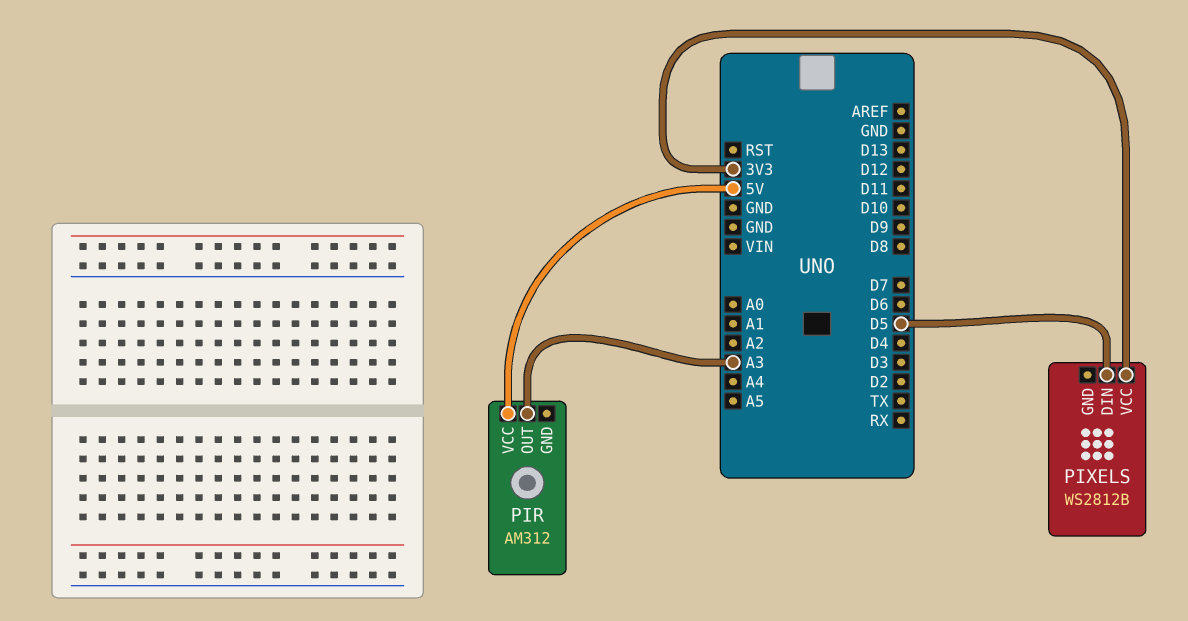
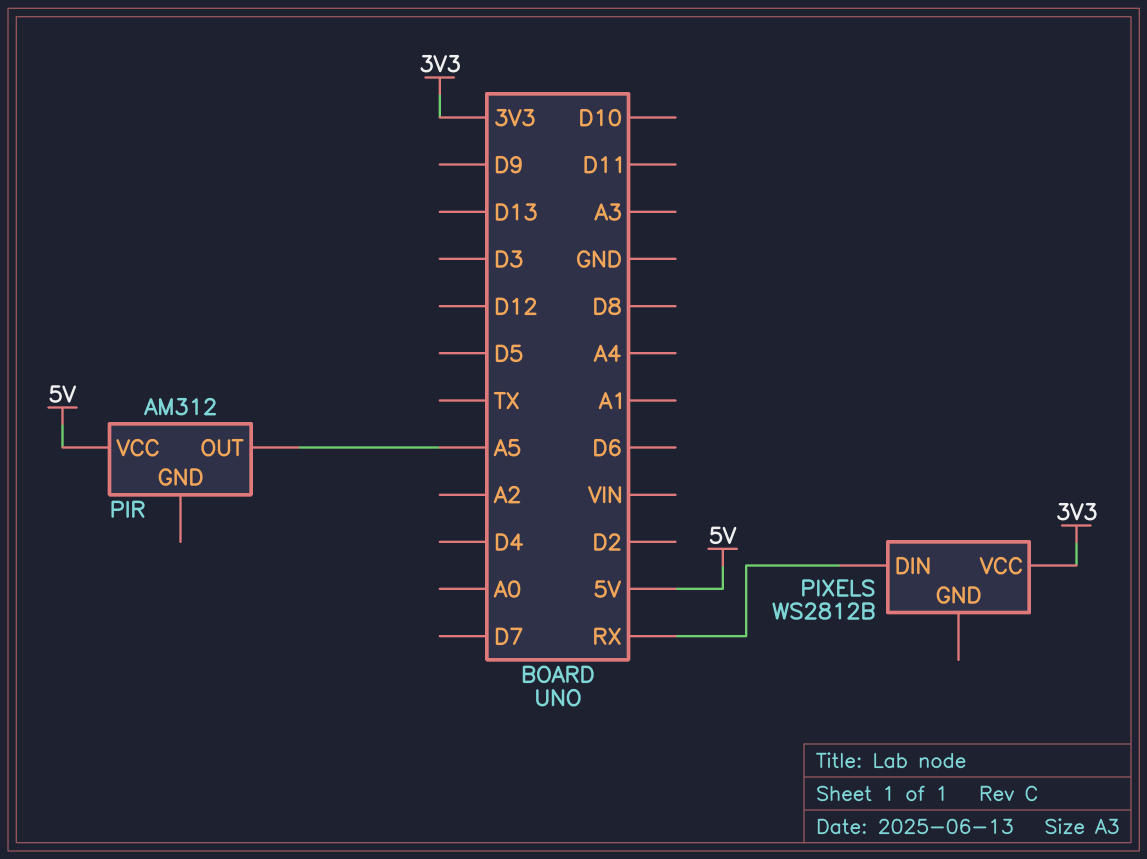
PIR pin OUT: A3 -> A5
PIXELS pin DIN: D5 -> RX

